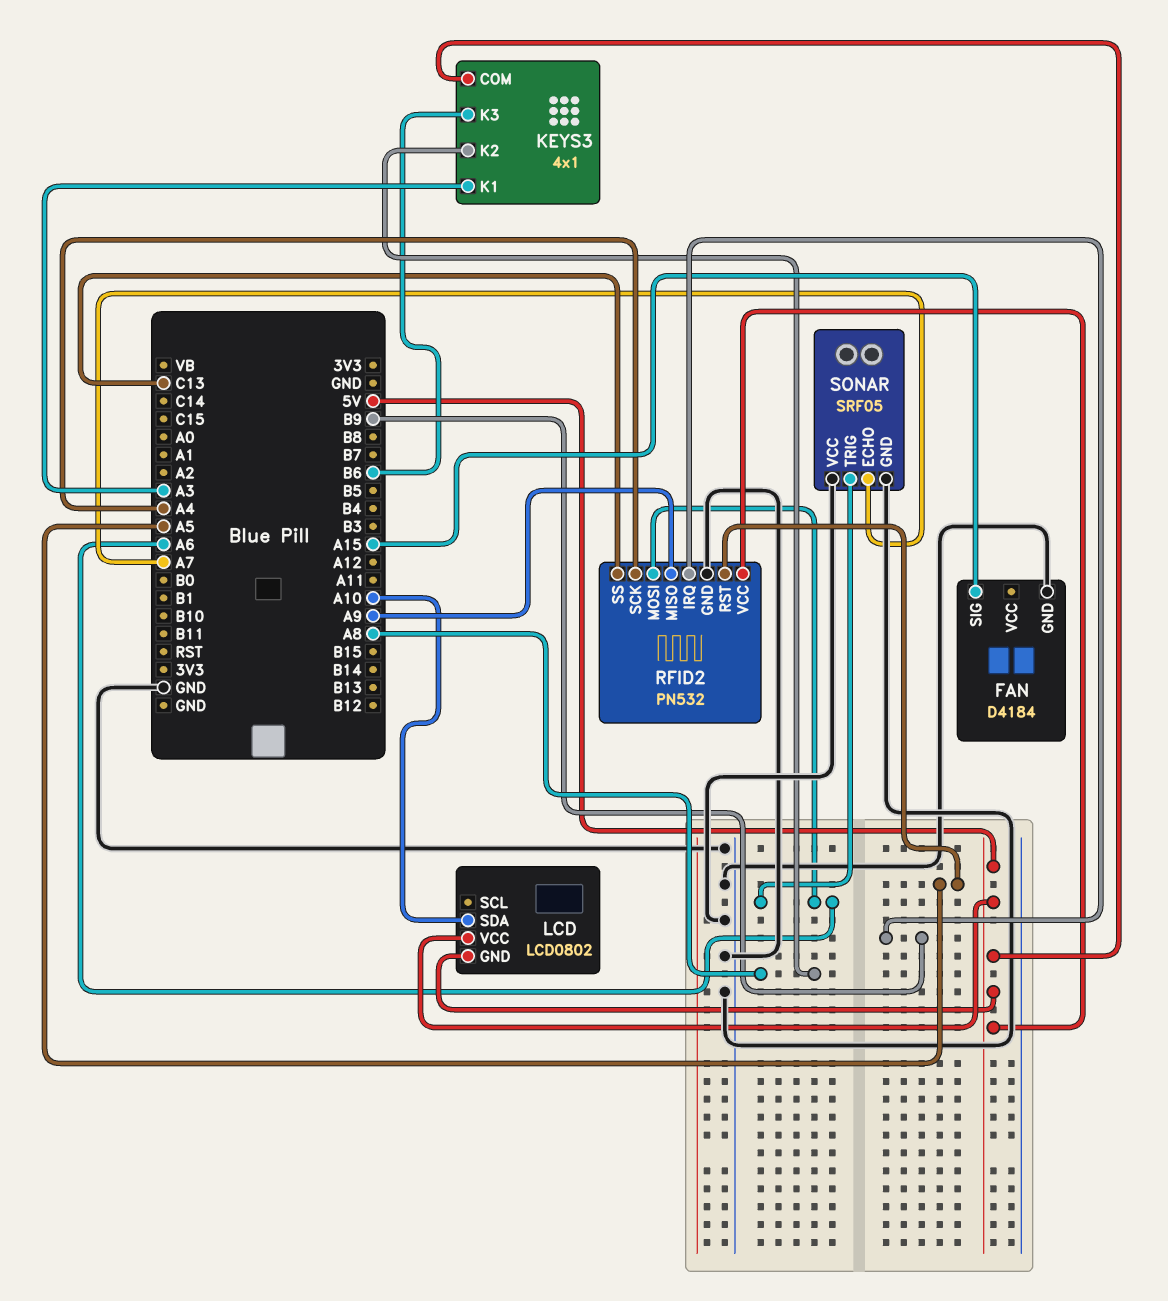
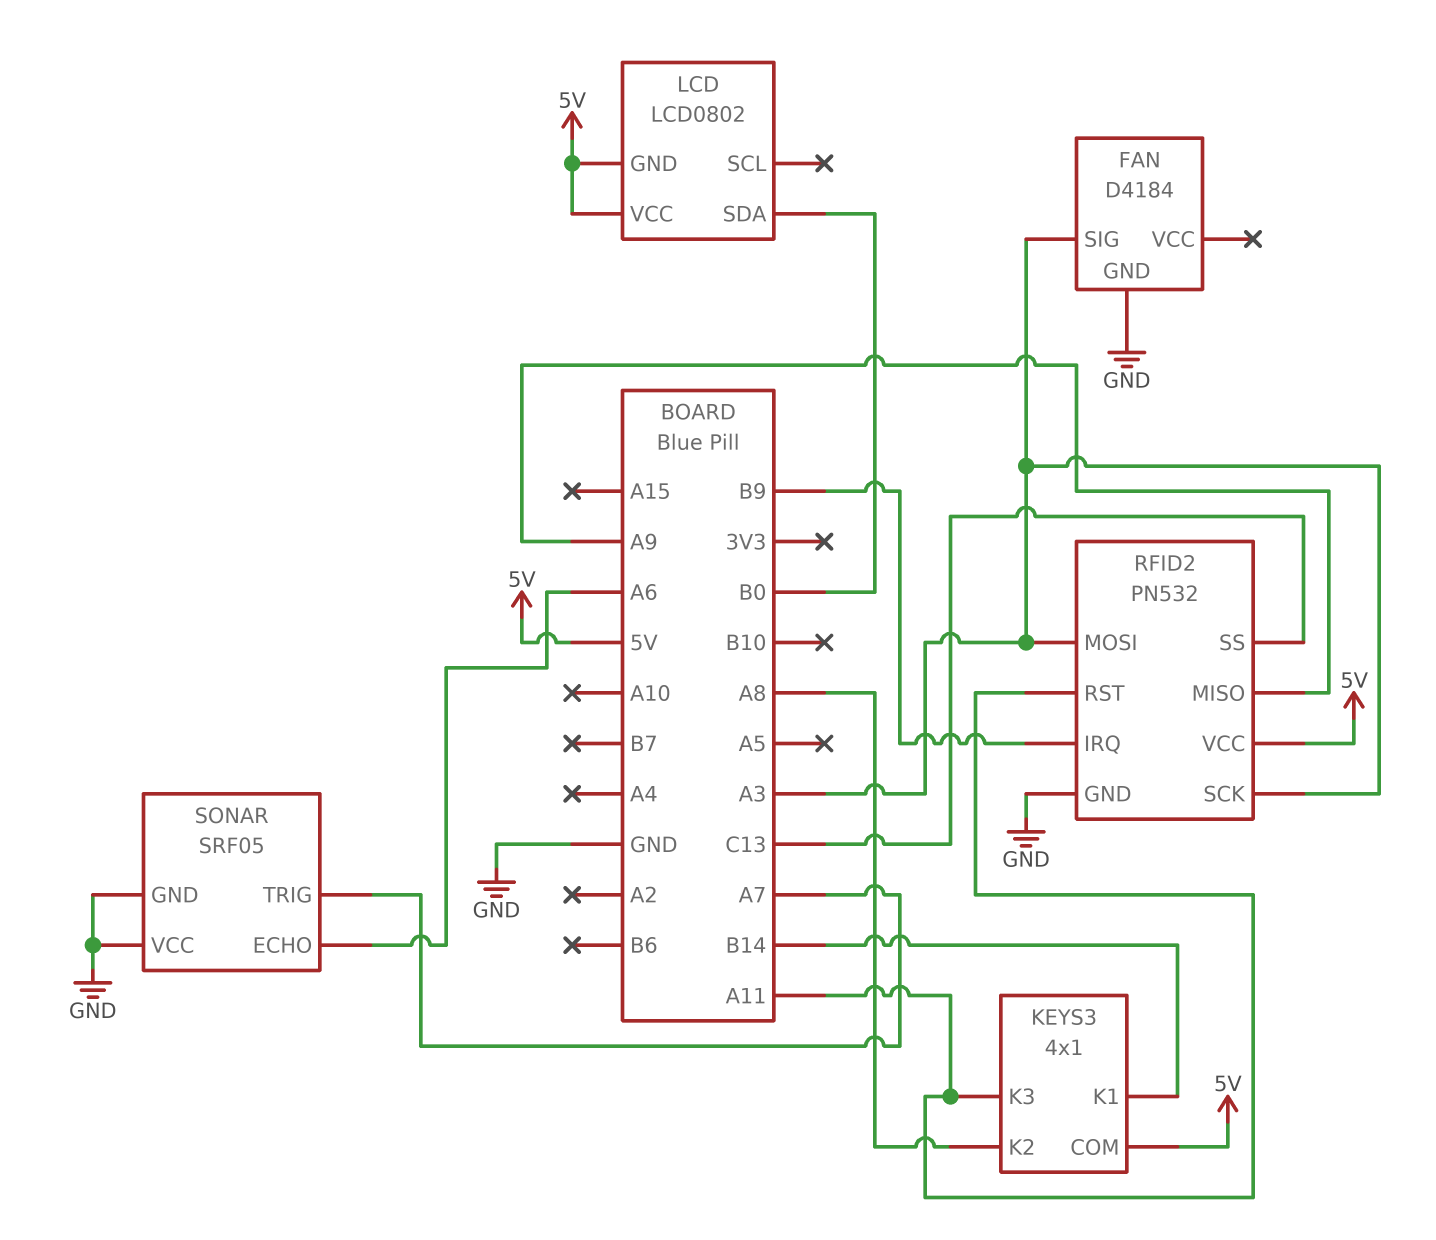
FAN pin SIG: A15 -> A3
KEYS3 pin K1: A3 -> B14
KEYS3 pin K3: B6 -> A11
LCD pin SDA: A10 -> B0
RFID2 pin MOSI: A6 -> A3
RFID2 pin RST: A5 -> A11
RFID2 pin SCK: A4 -> A3
SONAR pin ECHO: A7 -> A6
SONAR pin TRIG: A6 -> A7

